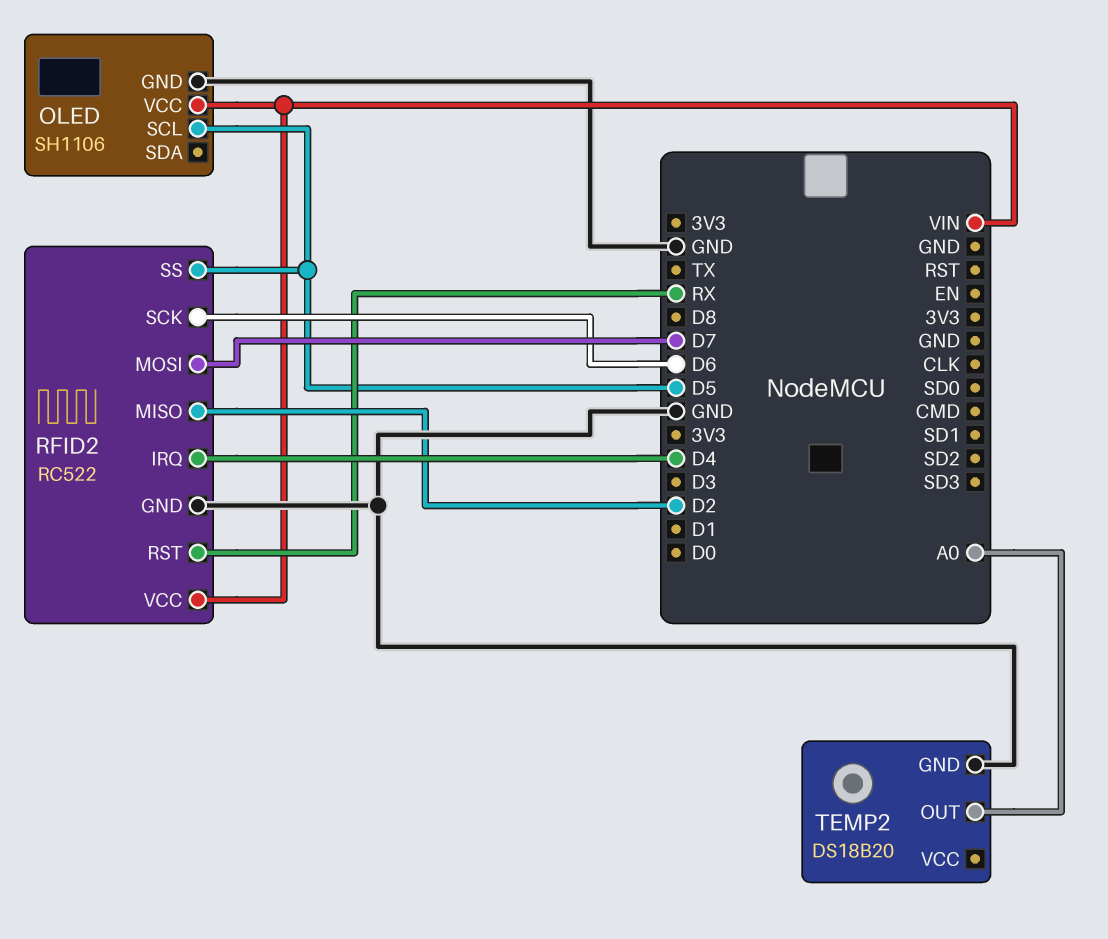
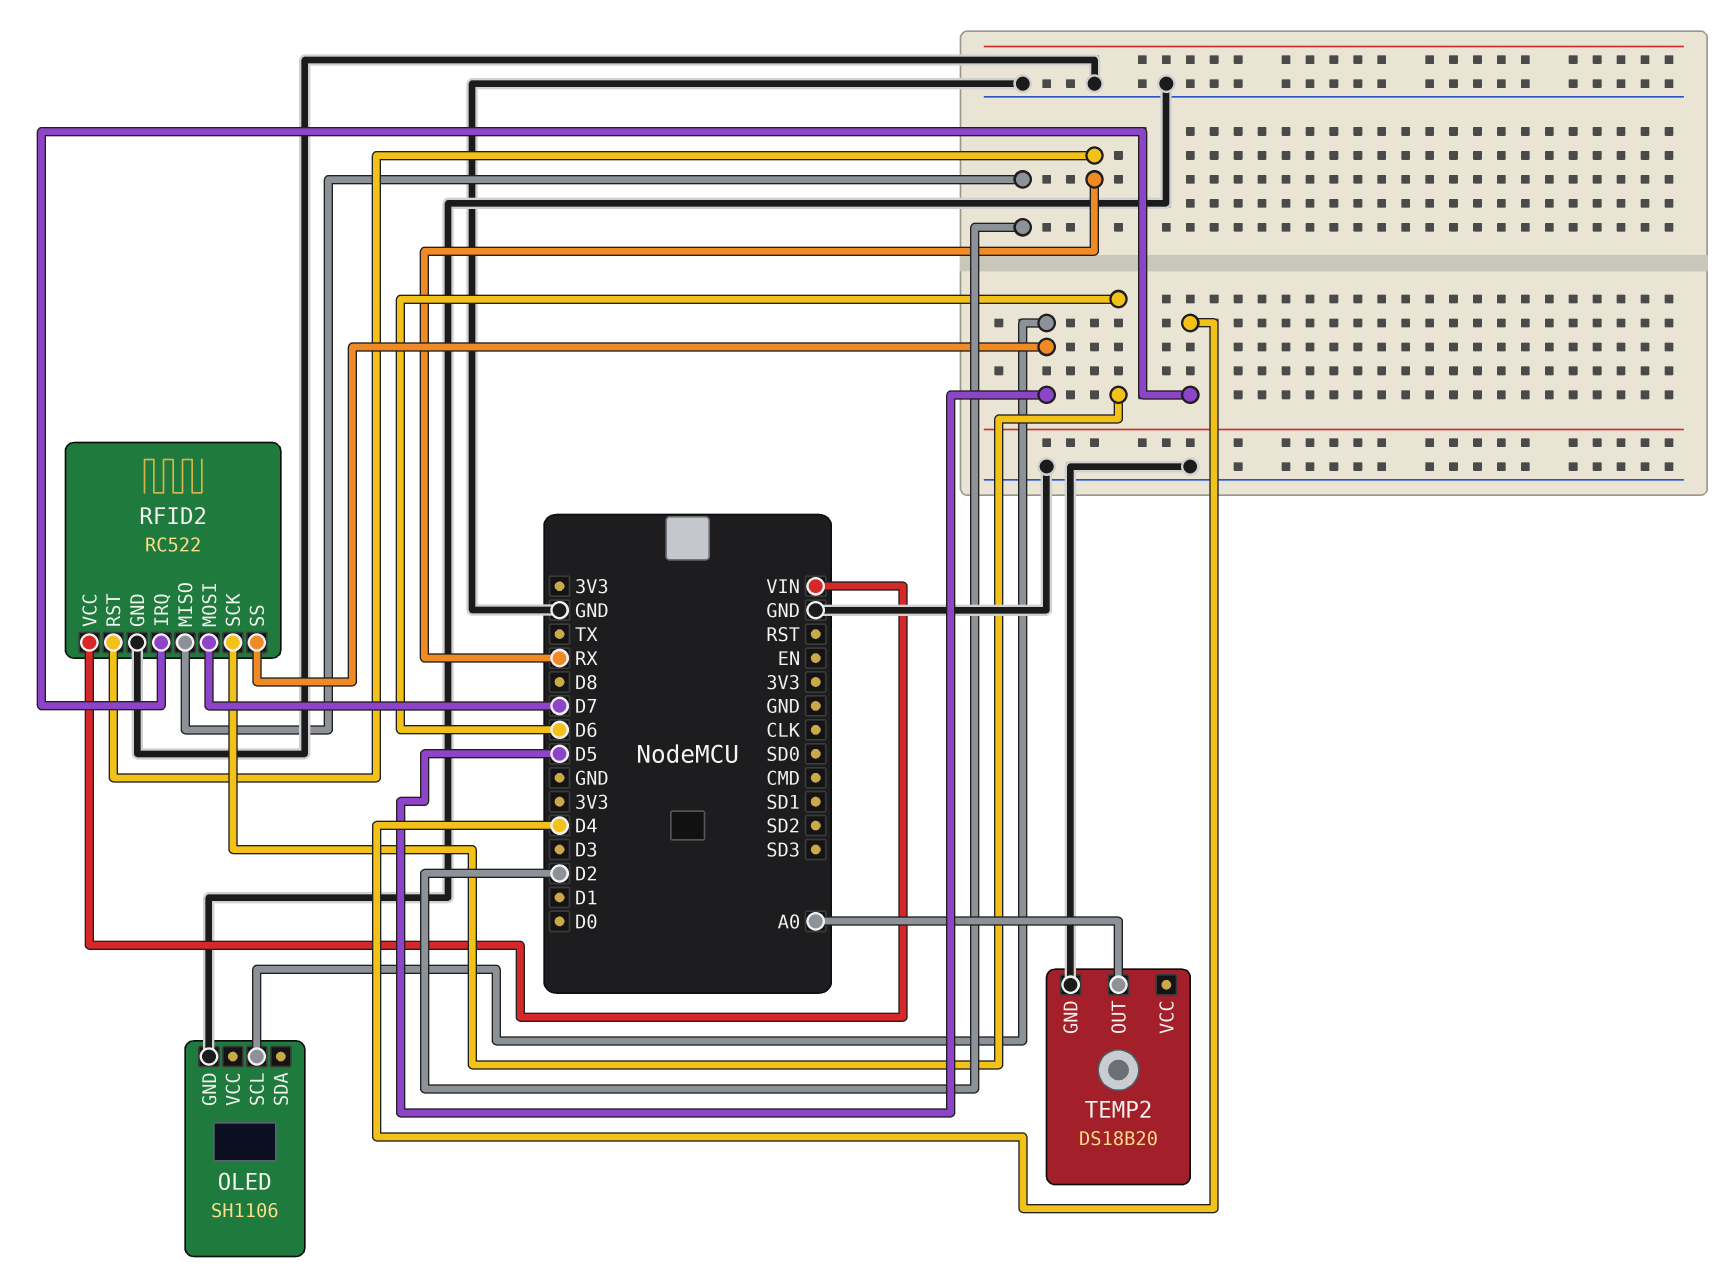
OLED pin VCC: VIN -> none

